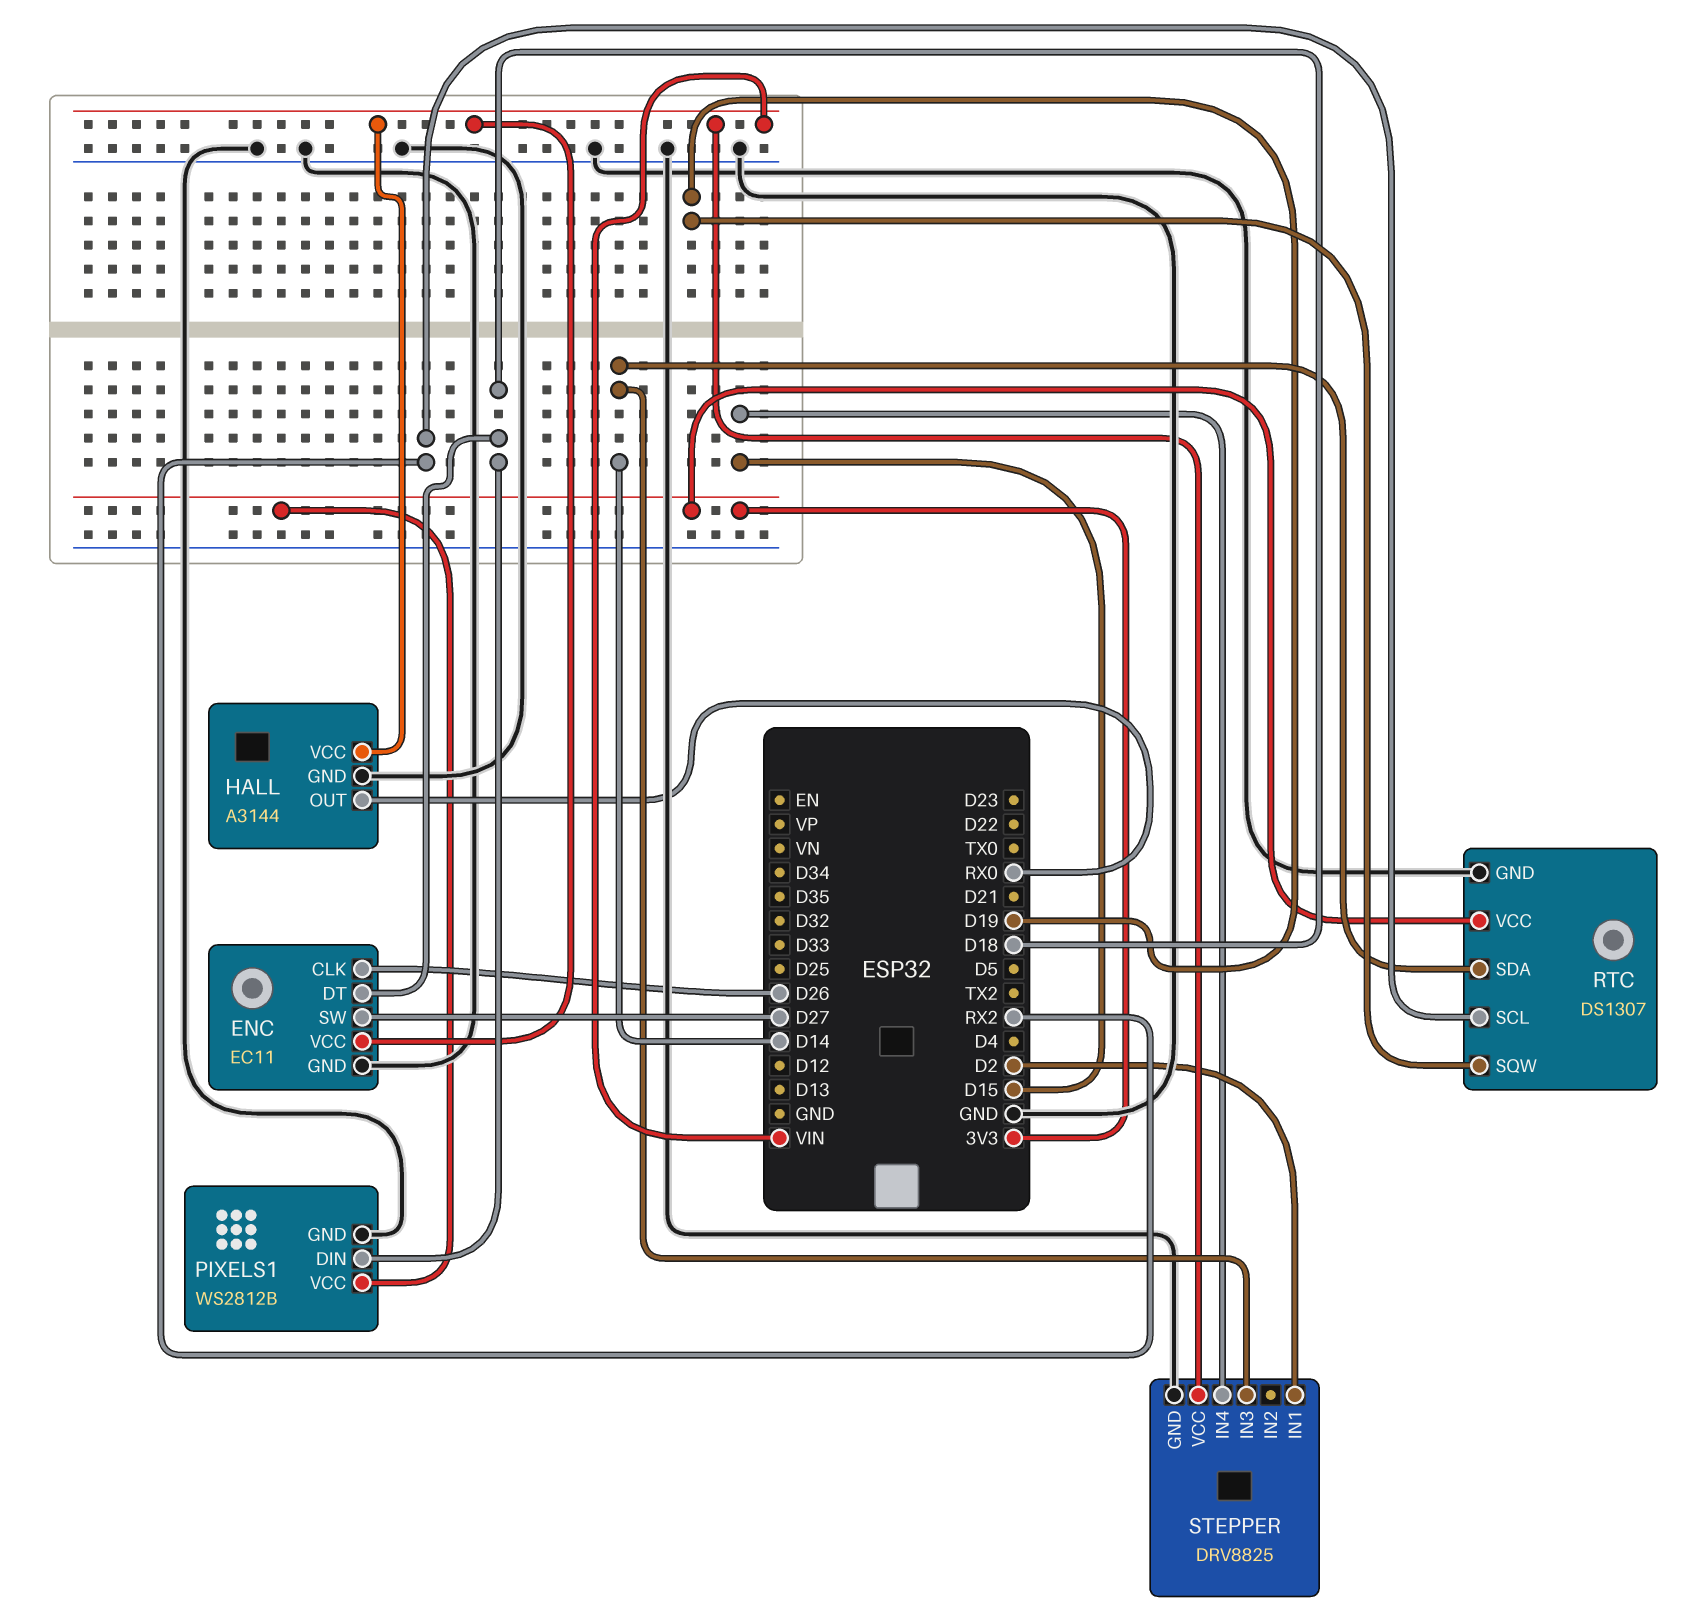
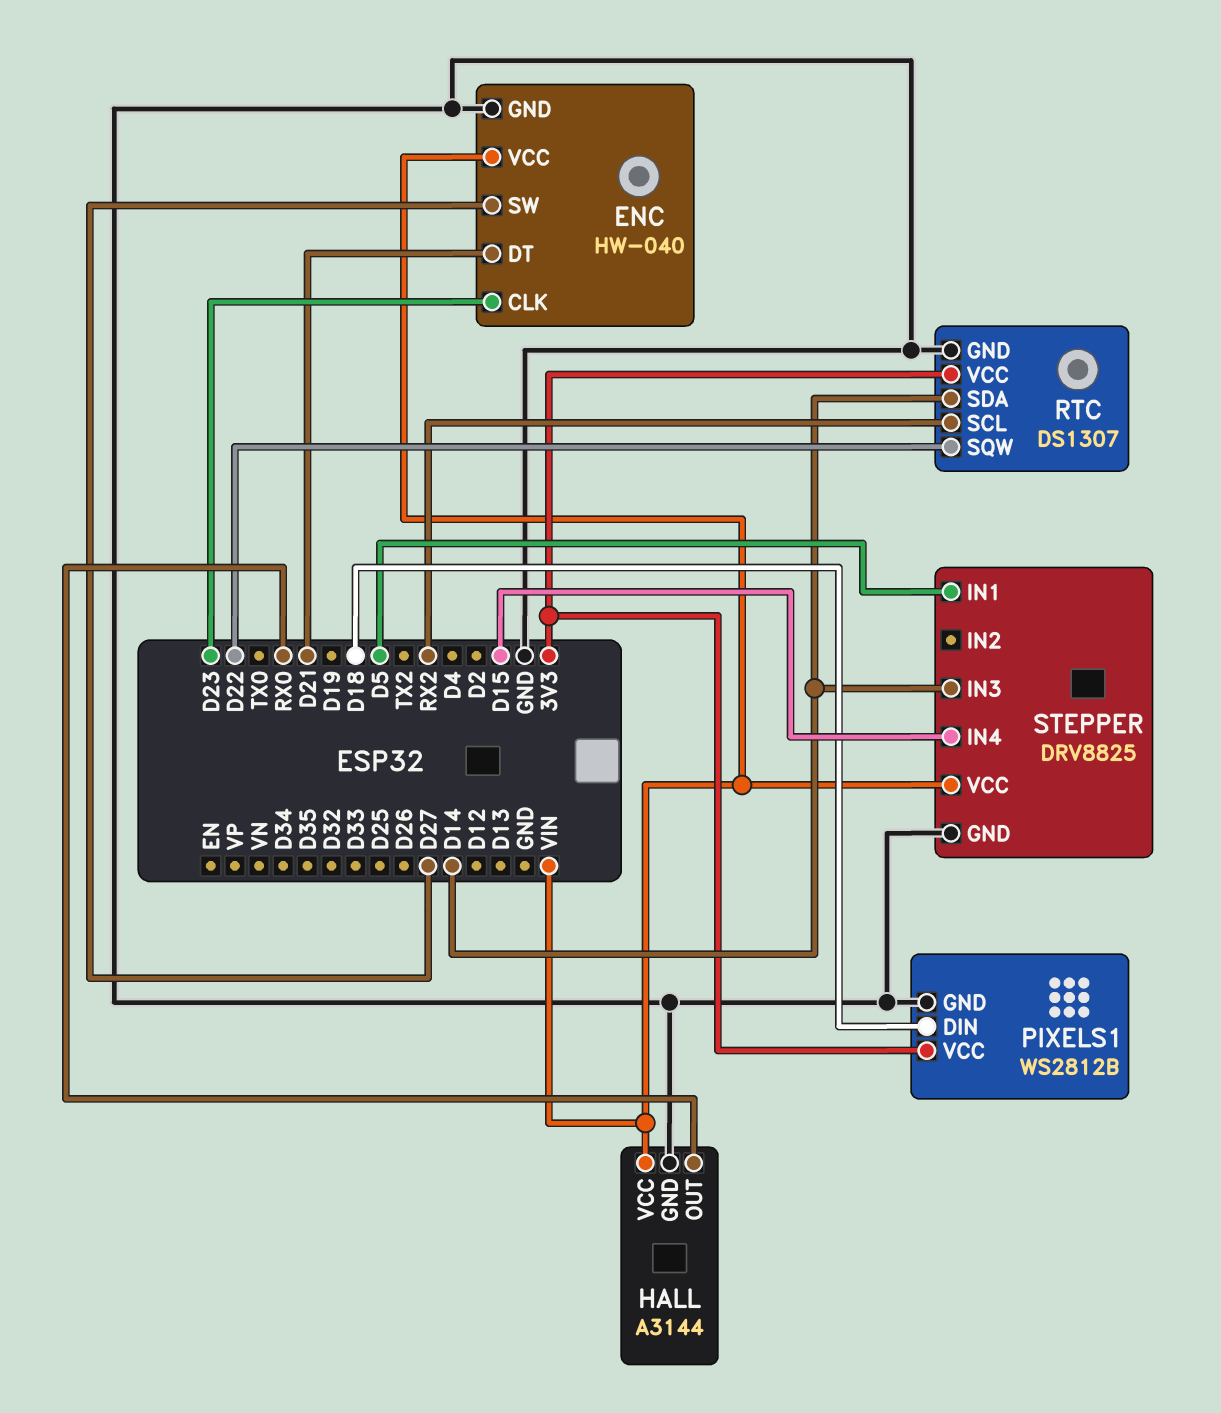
ENC: EC11 -> HW-040
ENC pin CLK: D26 -> D23
ENC pin DT: D18 -> D21
RTC pin SQW: D19 -> D22
STEPPER pin IN1: D2 -> D5

